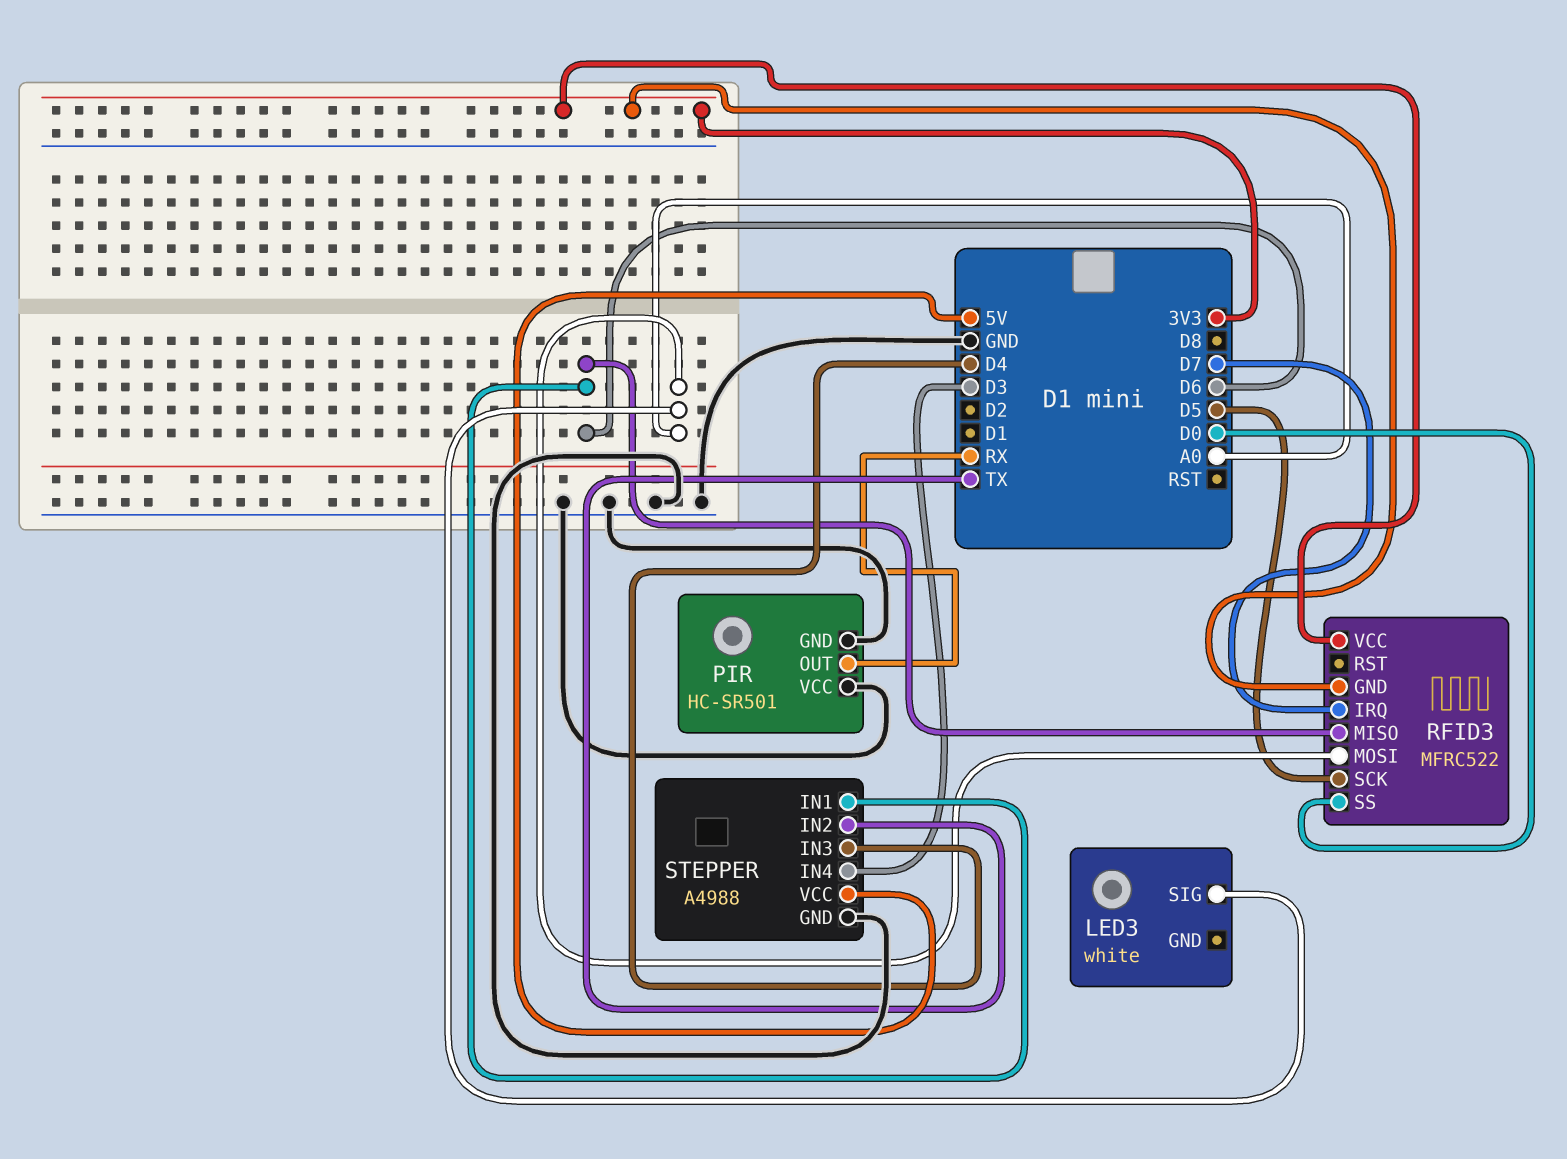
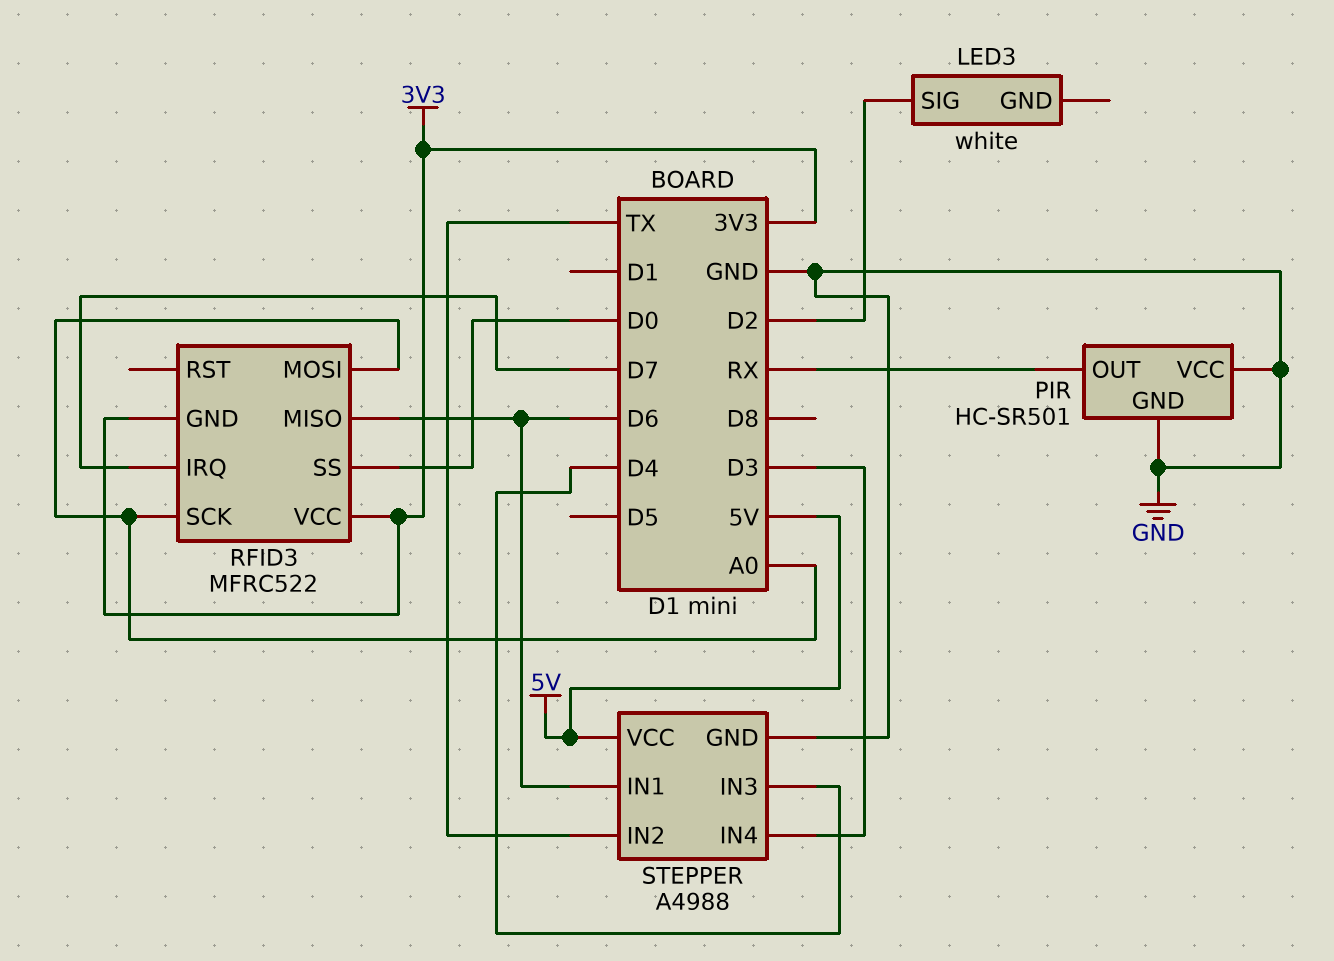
LED3 pin SIG: A0 -> D2
RFID3 pin SCK: D5 -> A0

